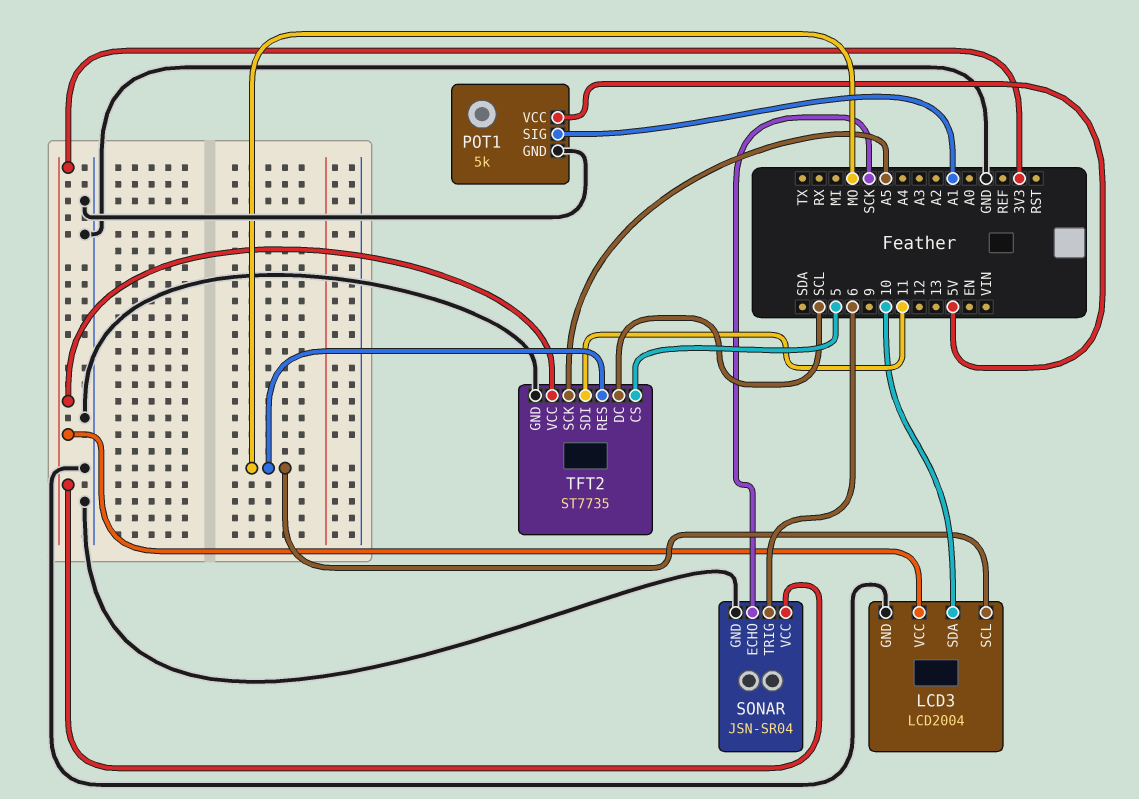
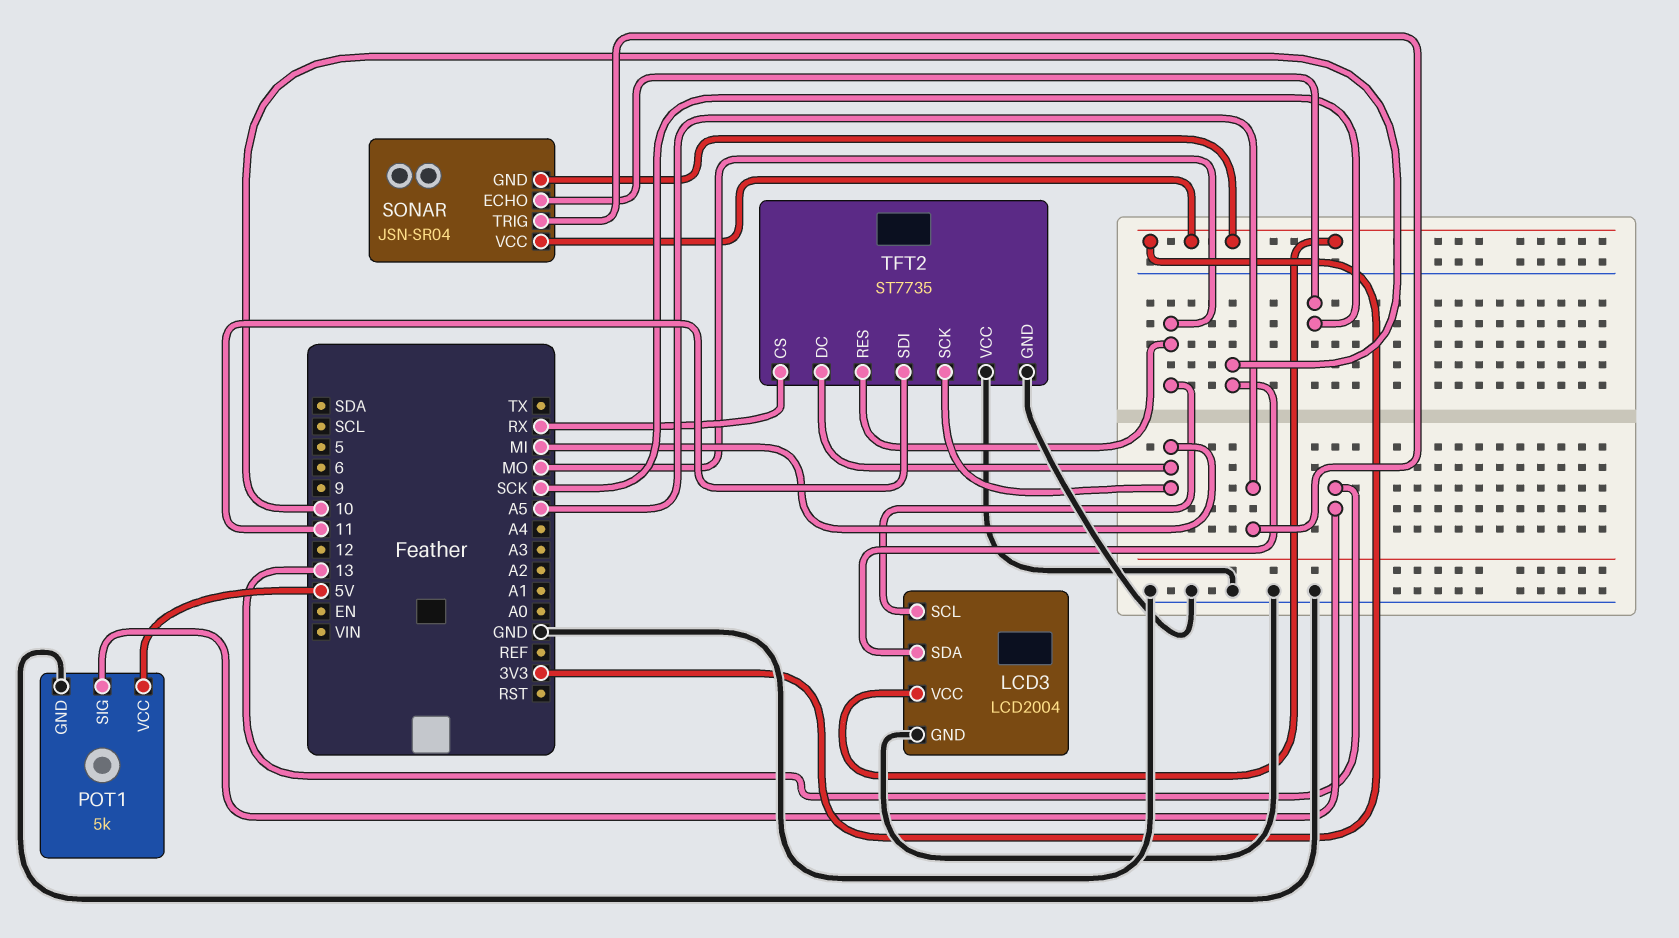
POT1 pin SIG: A1 -> 13
SONAR pin GND: GND -> 3V3
SONAR pin TRIG: 6 -> A5
TFT2 pin CS: 5 -> RX
TFT2 pin DC: SCL -> MI
TFT2 pin SCK: A5 -> MI
TFT2 pin VCC: 3V3 -> GND

